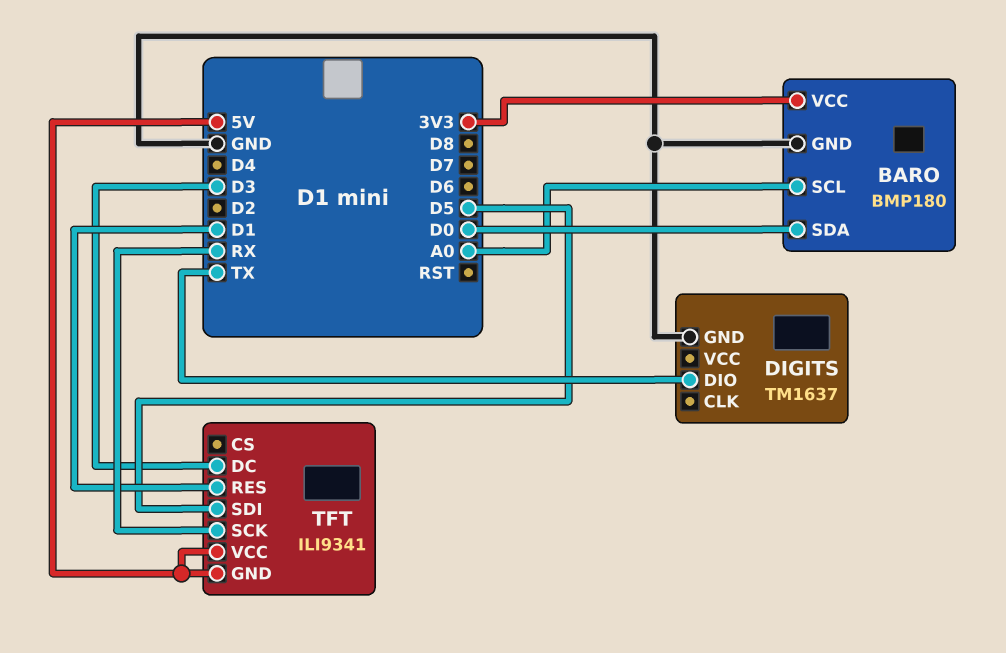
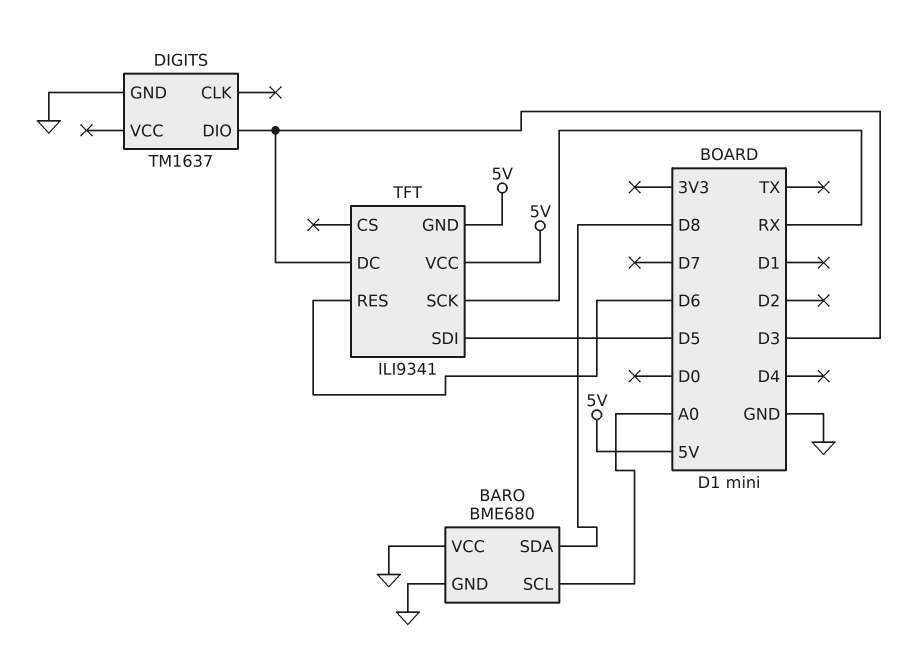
BARO: BMP180 -> BME680
BARO pin SDA: D0 -> D8
BARO pin VCC: 3V3 -> GND
DIGITS pin DIO: TX -> D3
TFT pin RES: D1 -> D6

